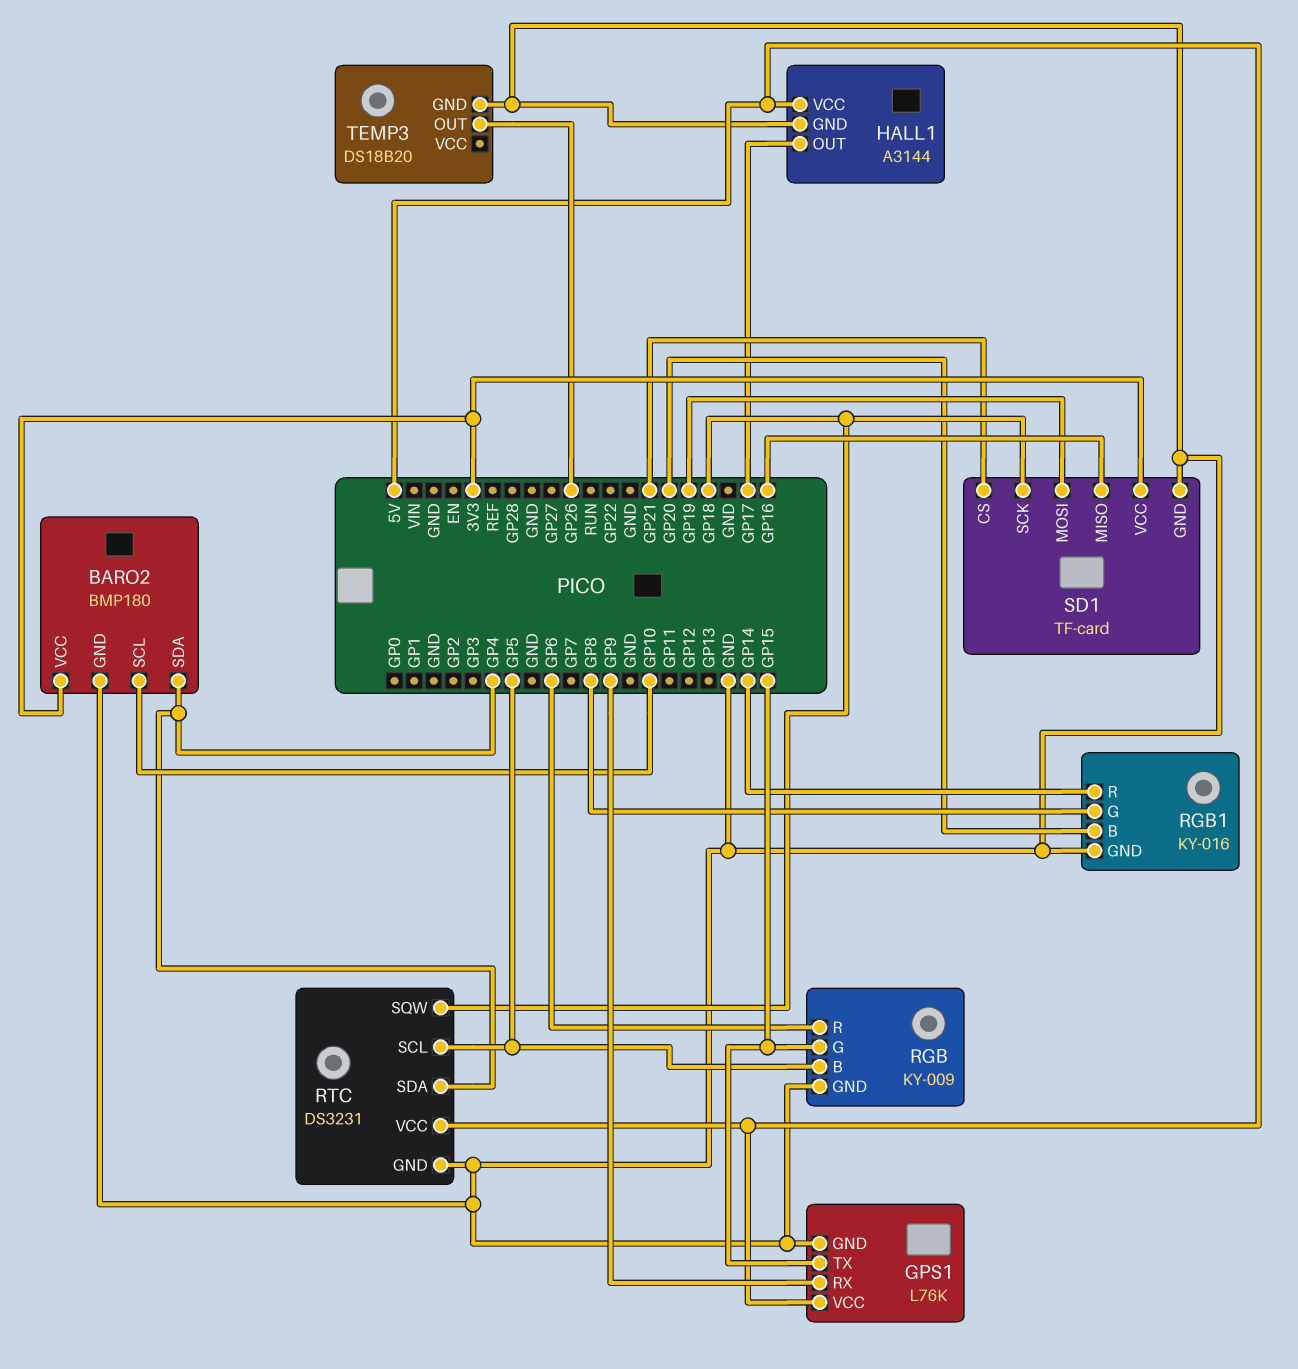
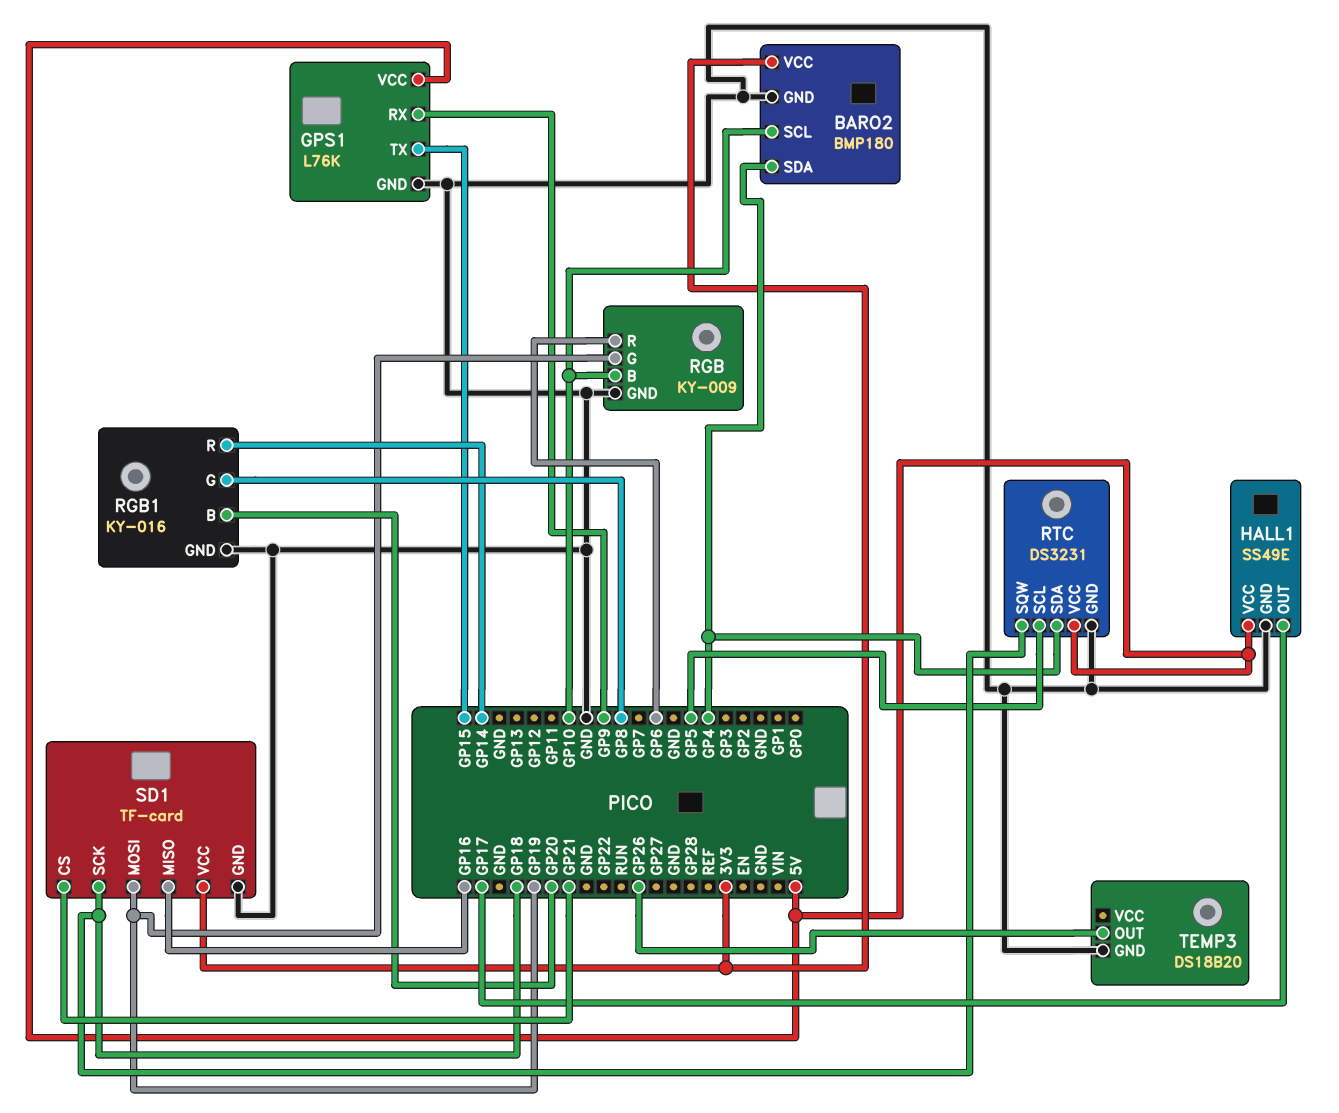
HALL1: A3144 -> SS49E
RGB pin B: GP5 -> GP10
RGB pin G: GP15 -> GP19

